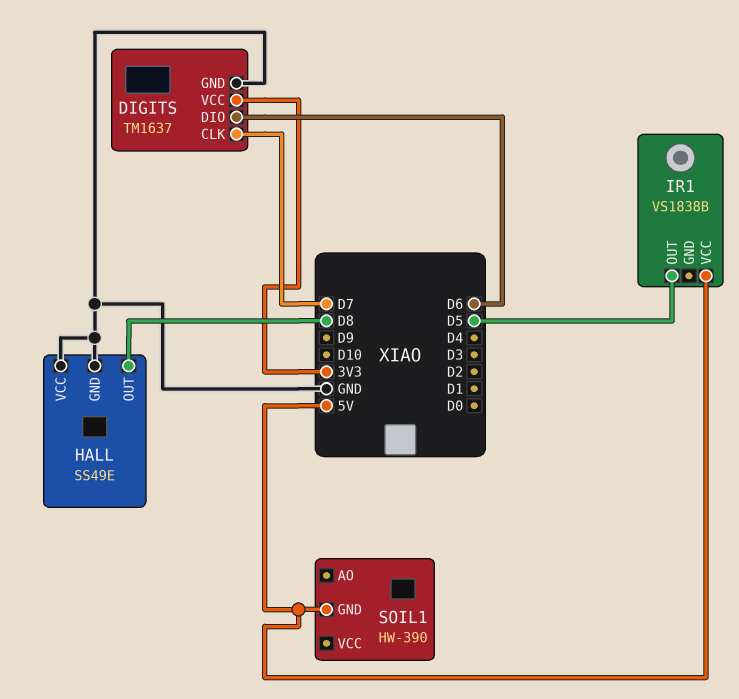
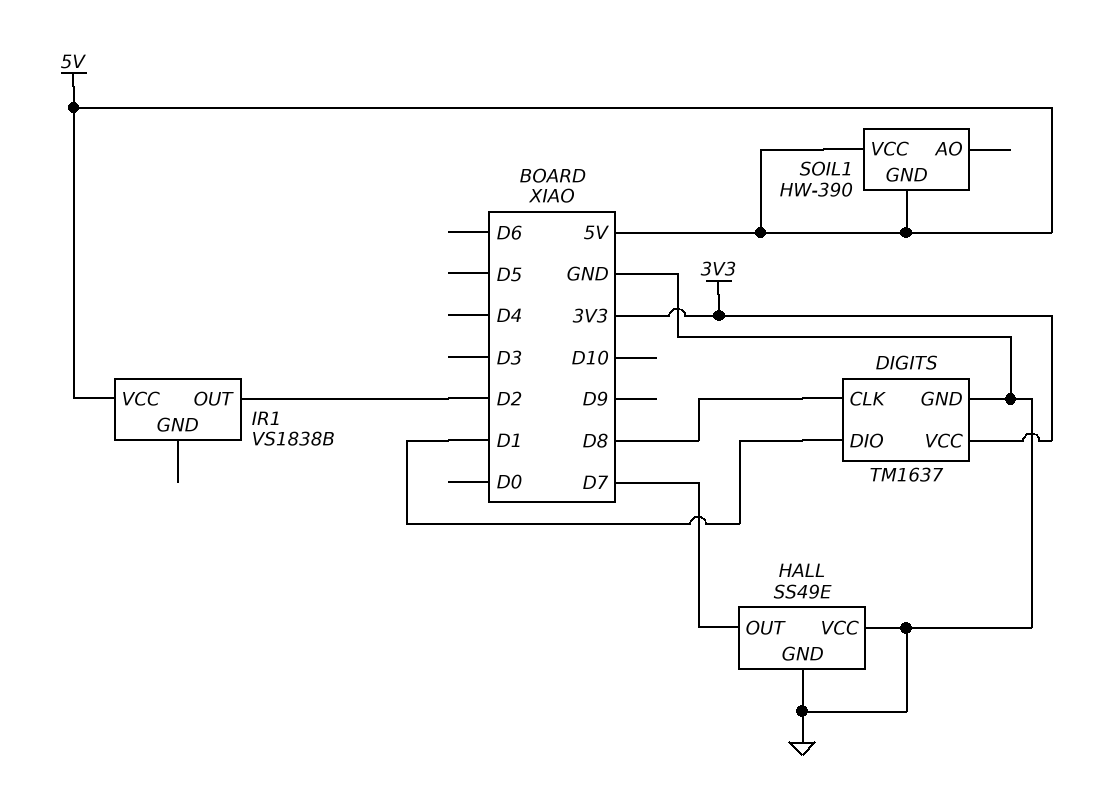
DIGITS pin CLK: D7 -> D8
DIGITS pin DIO: D6 -> D1
HALL pin OUT: D8 -> D7
IR1 pin OUT: D5 -> D2
SOIL1 pin VCC: none -> 5V

